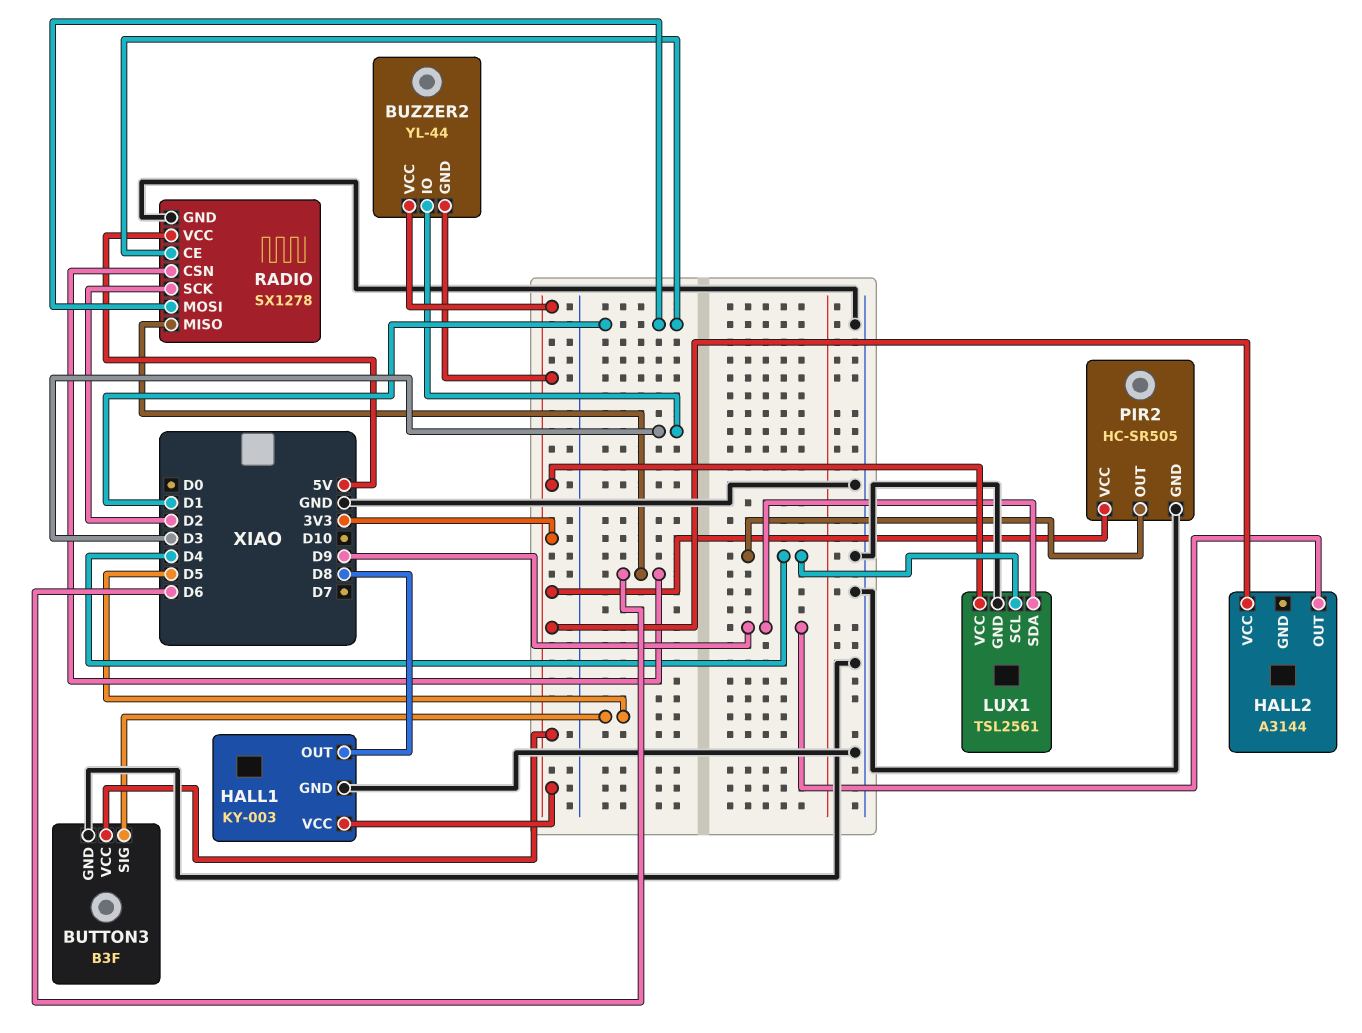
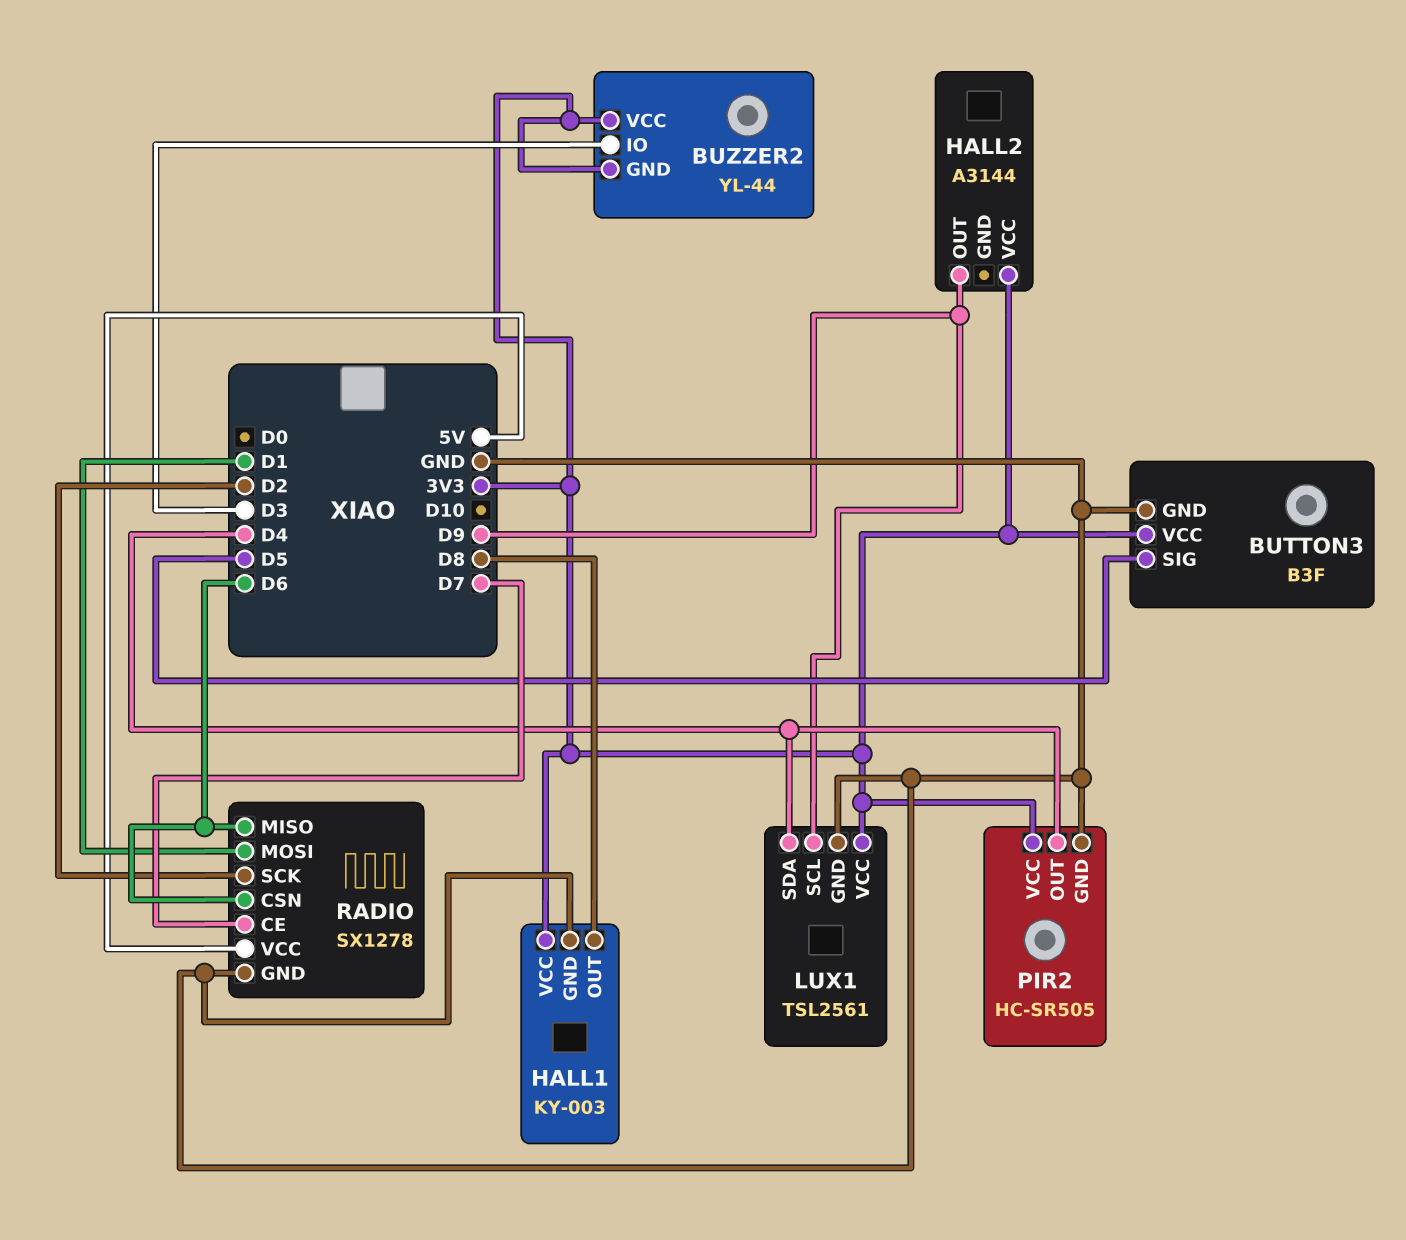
LUX1 pin SCL: D4 -> D9
LUX1 pin SDA: D9 -> D4
RADIO pin CE: D1 -> D7

